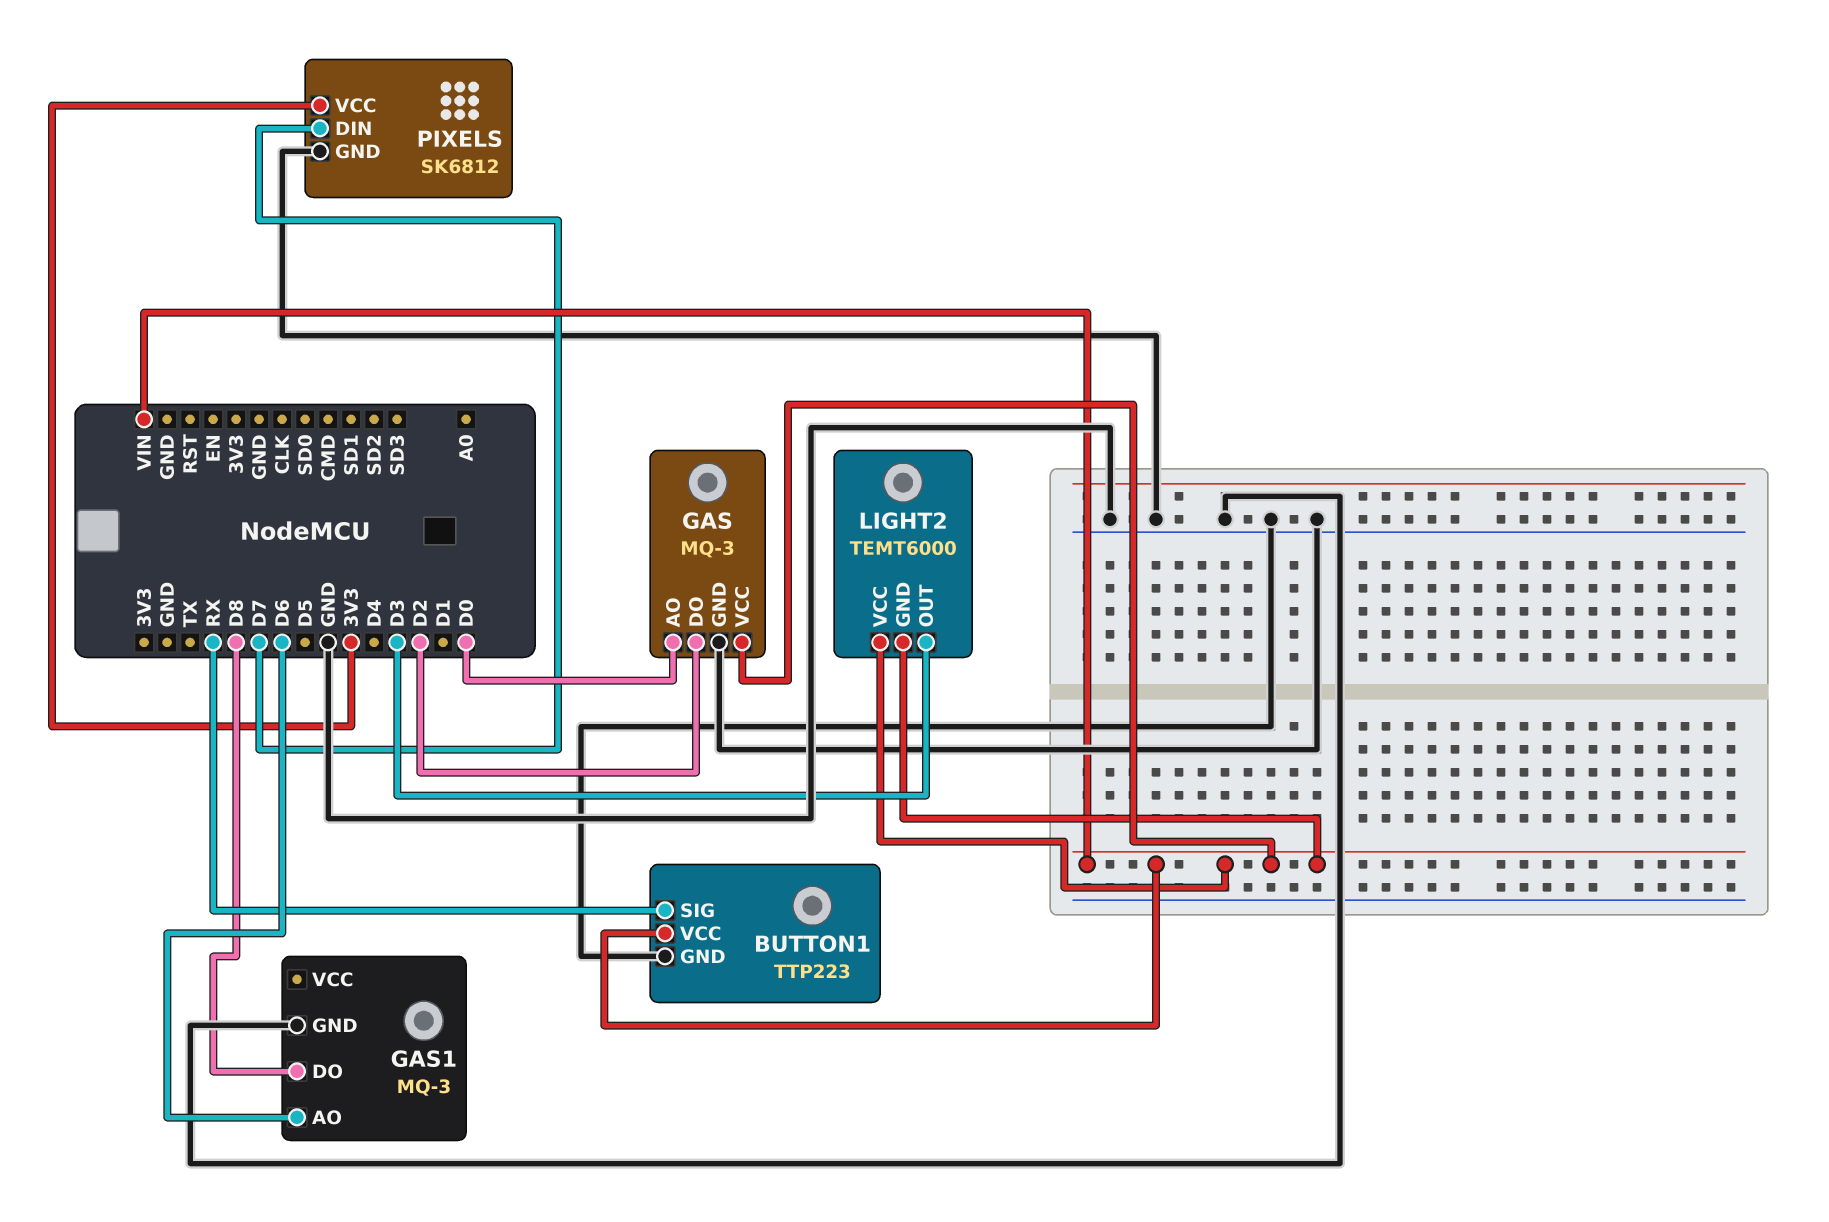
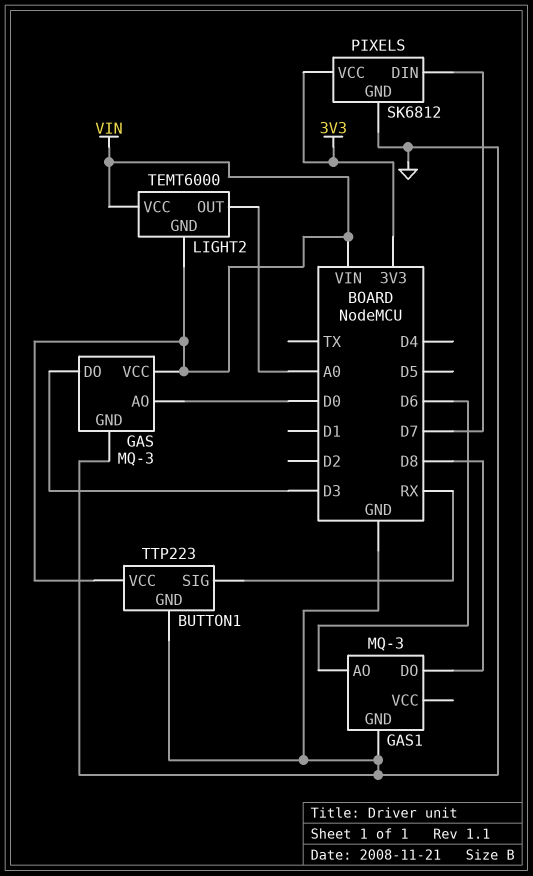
GAS pin DO: D2 -> D3
LIGHT2 pin OUT: D3 -> A0

